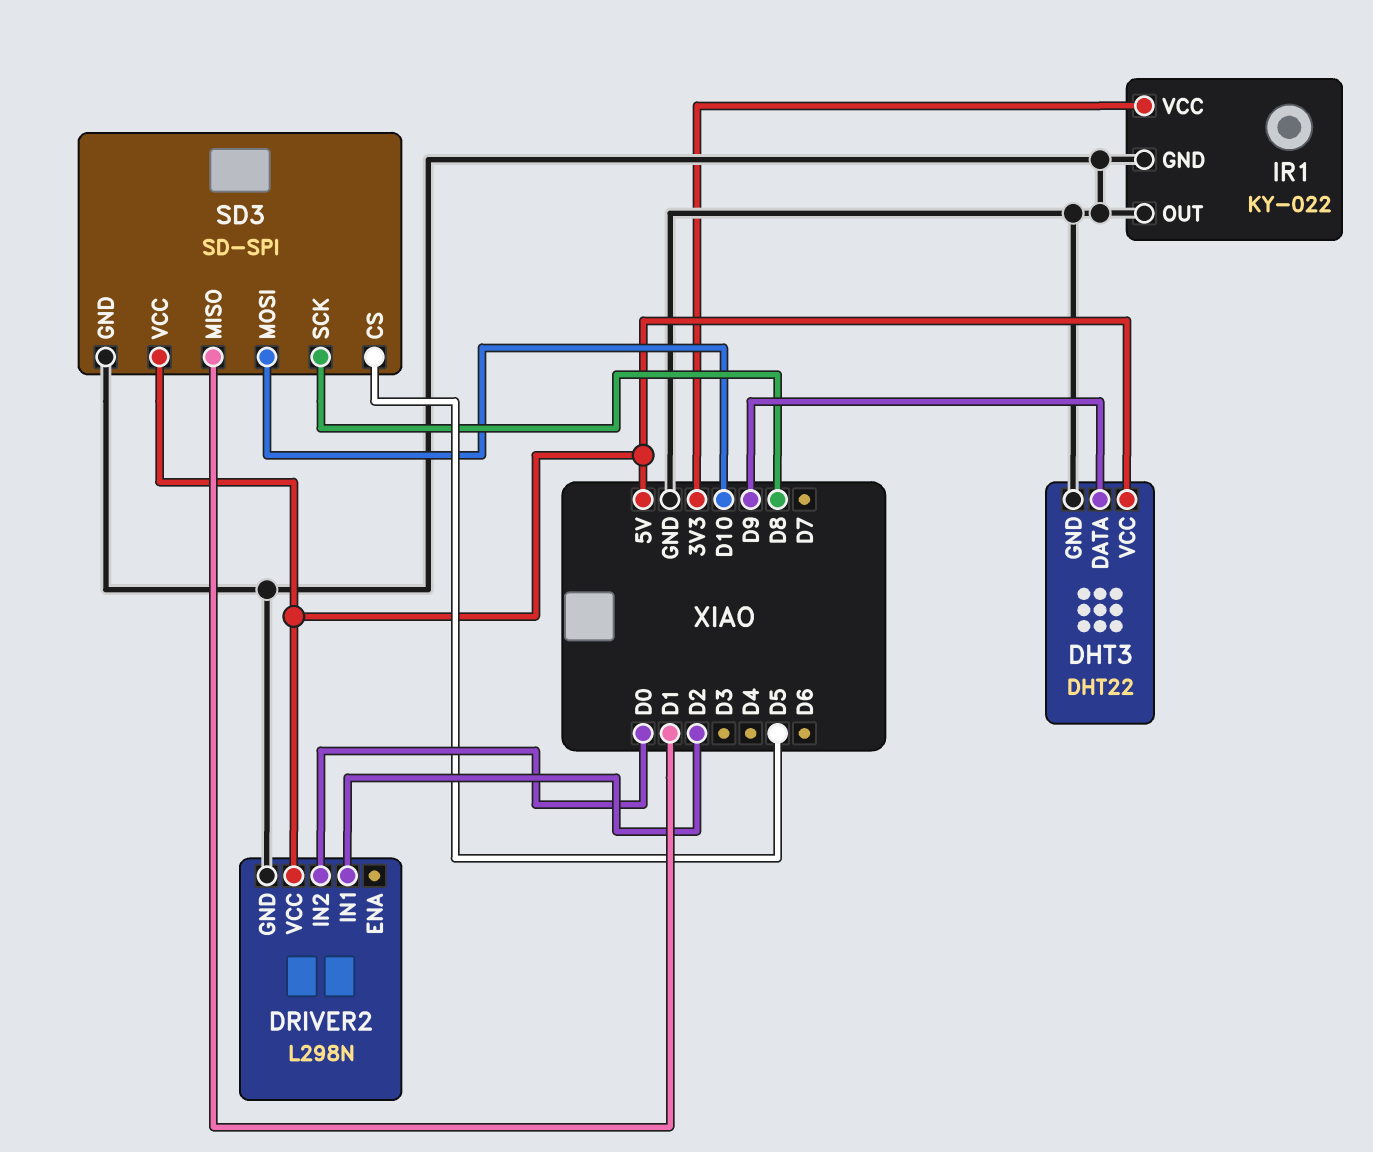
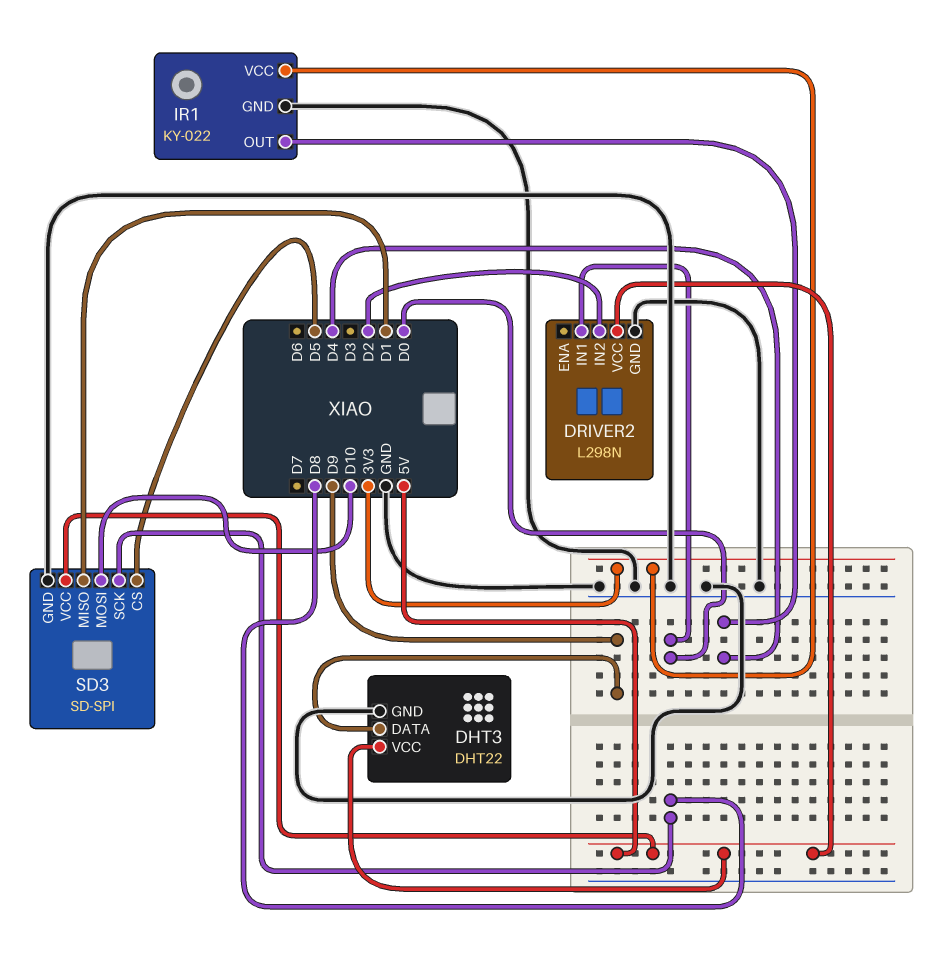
DRIVER2 pin IN1: D2 -> D0
DRIVER2 pin IN2: D0 -> D2
IR1 pin OUT: GND -> D4

